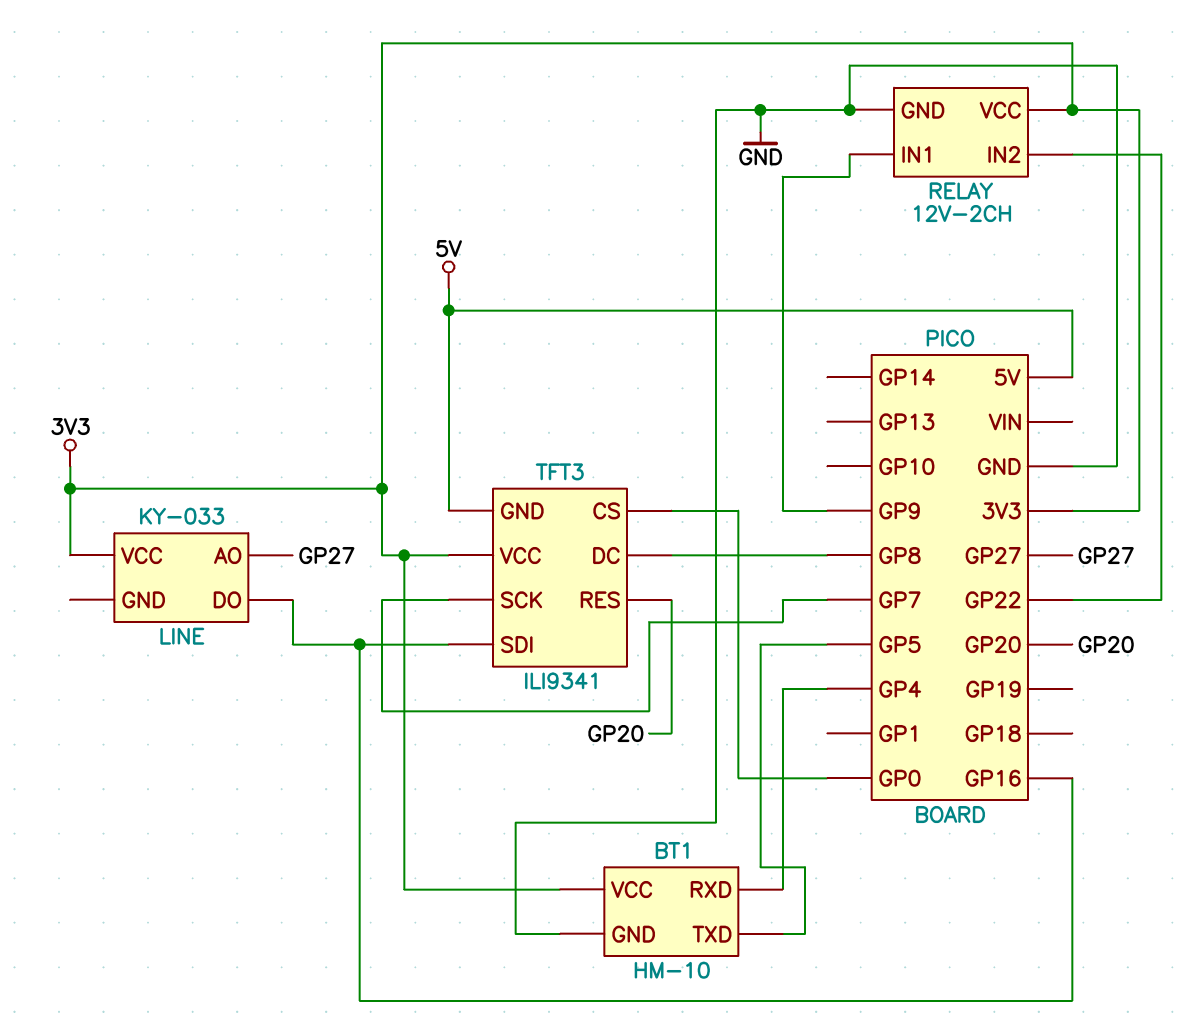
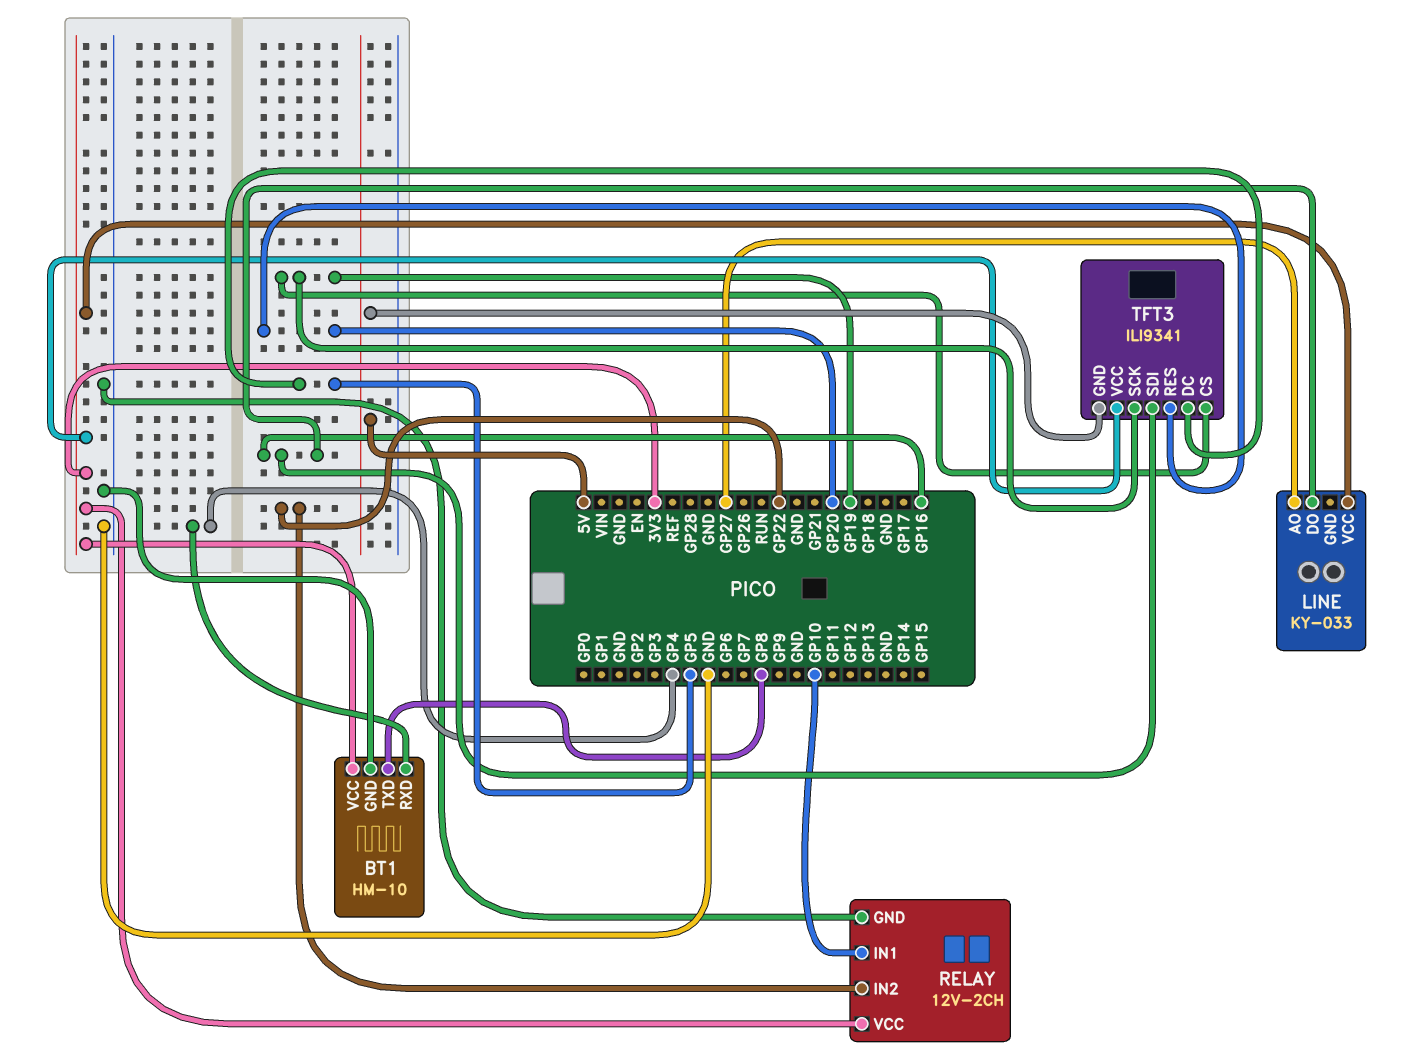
BT1 pin TXD: GP5 -> GP8
RELAY pin IN1: GP9 -> GP10
TFT3 pin CS: GP0 -> GP19
TFT3 pin DC: GP8 -> GP5
TFT3 pin SCK: GP7 -> GP19

